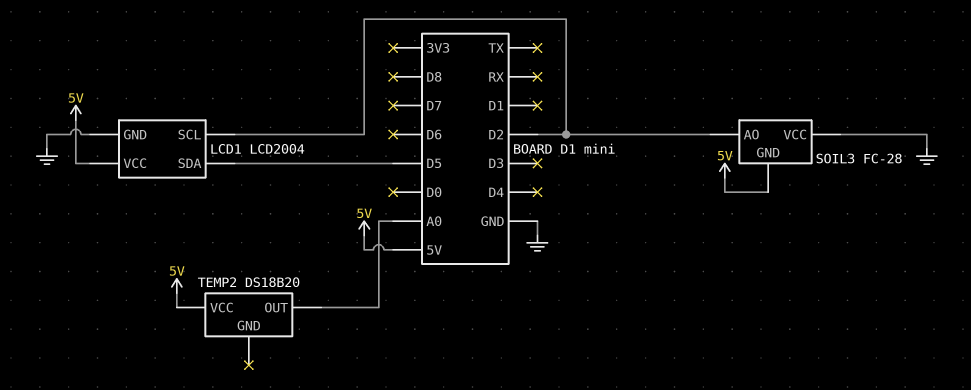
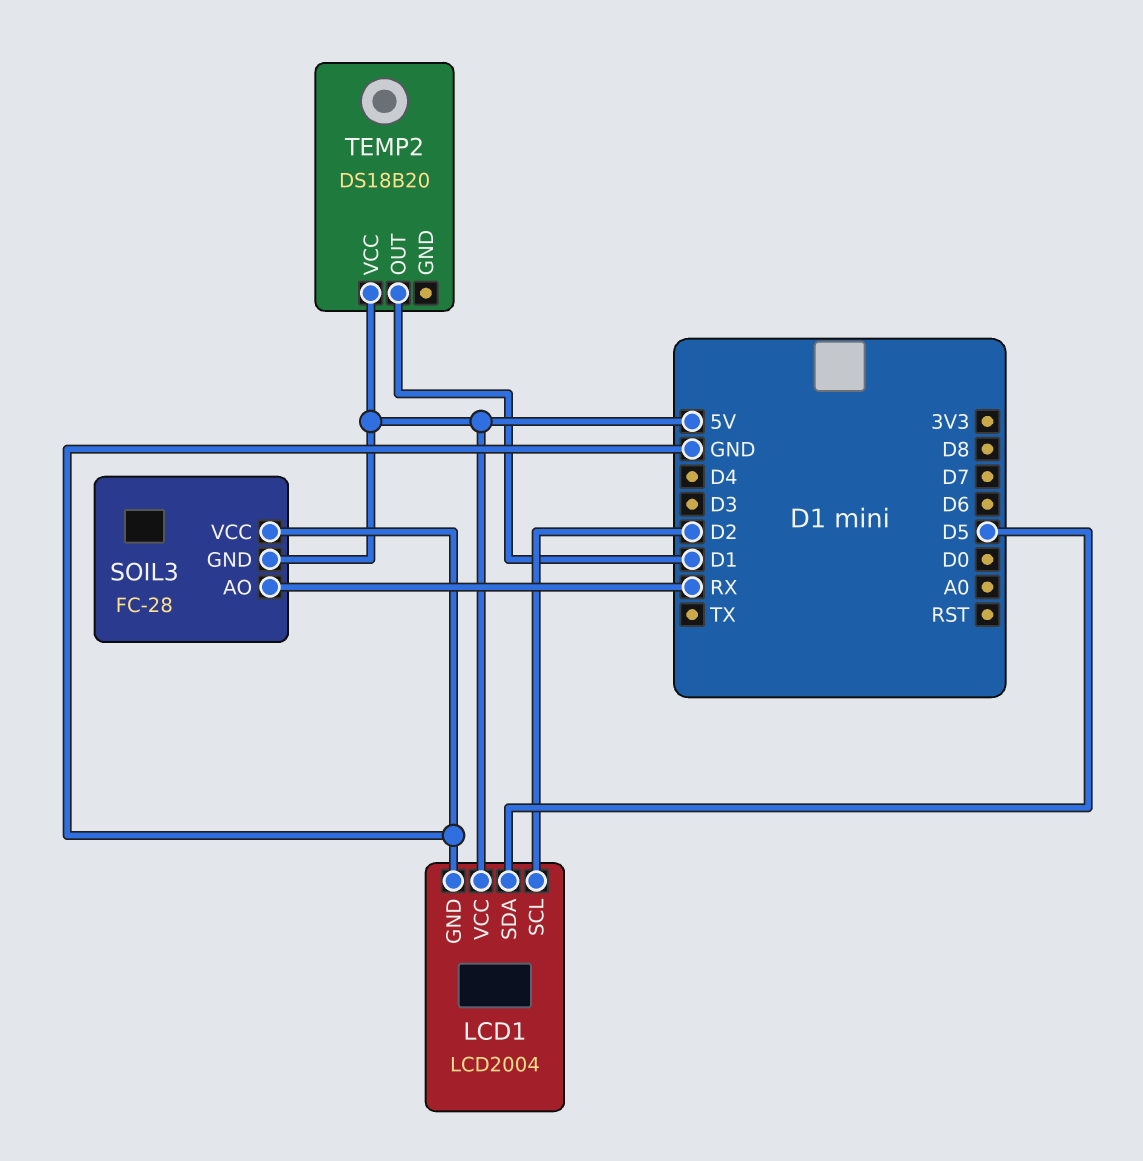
SOIL3 pin AO: D2 -> RX
TEMP2 pin OUT: A0 -> D1

